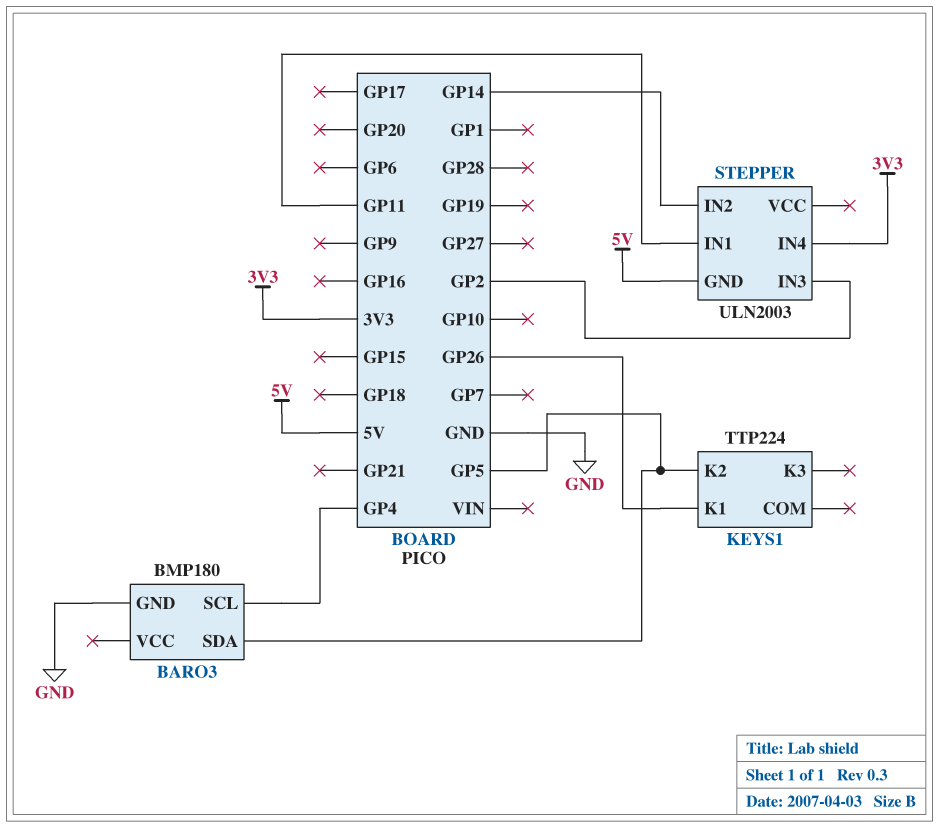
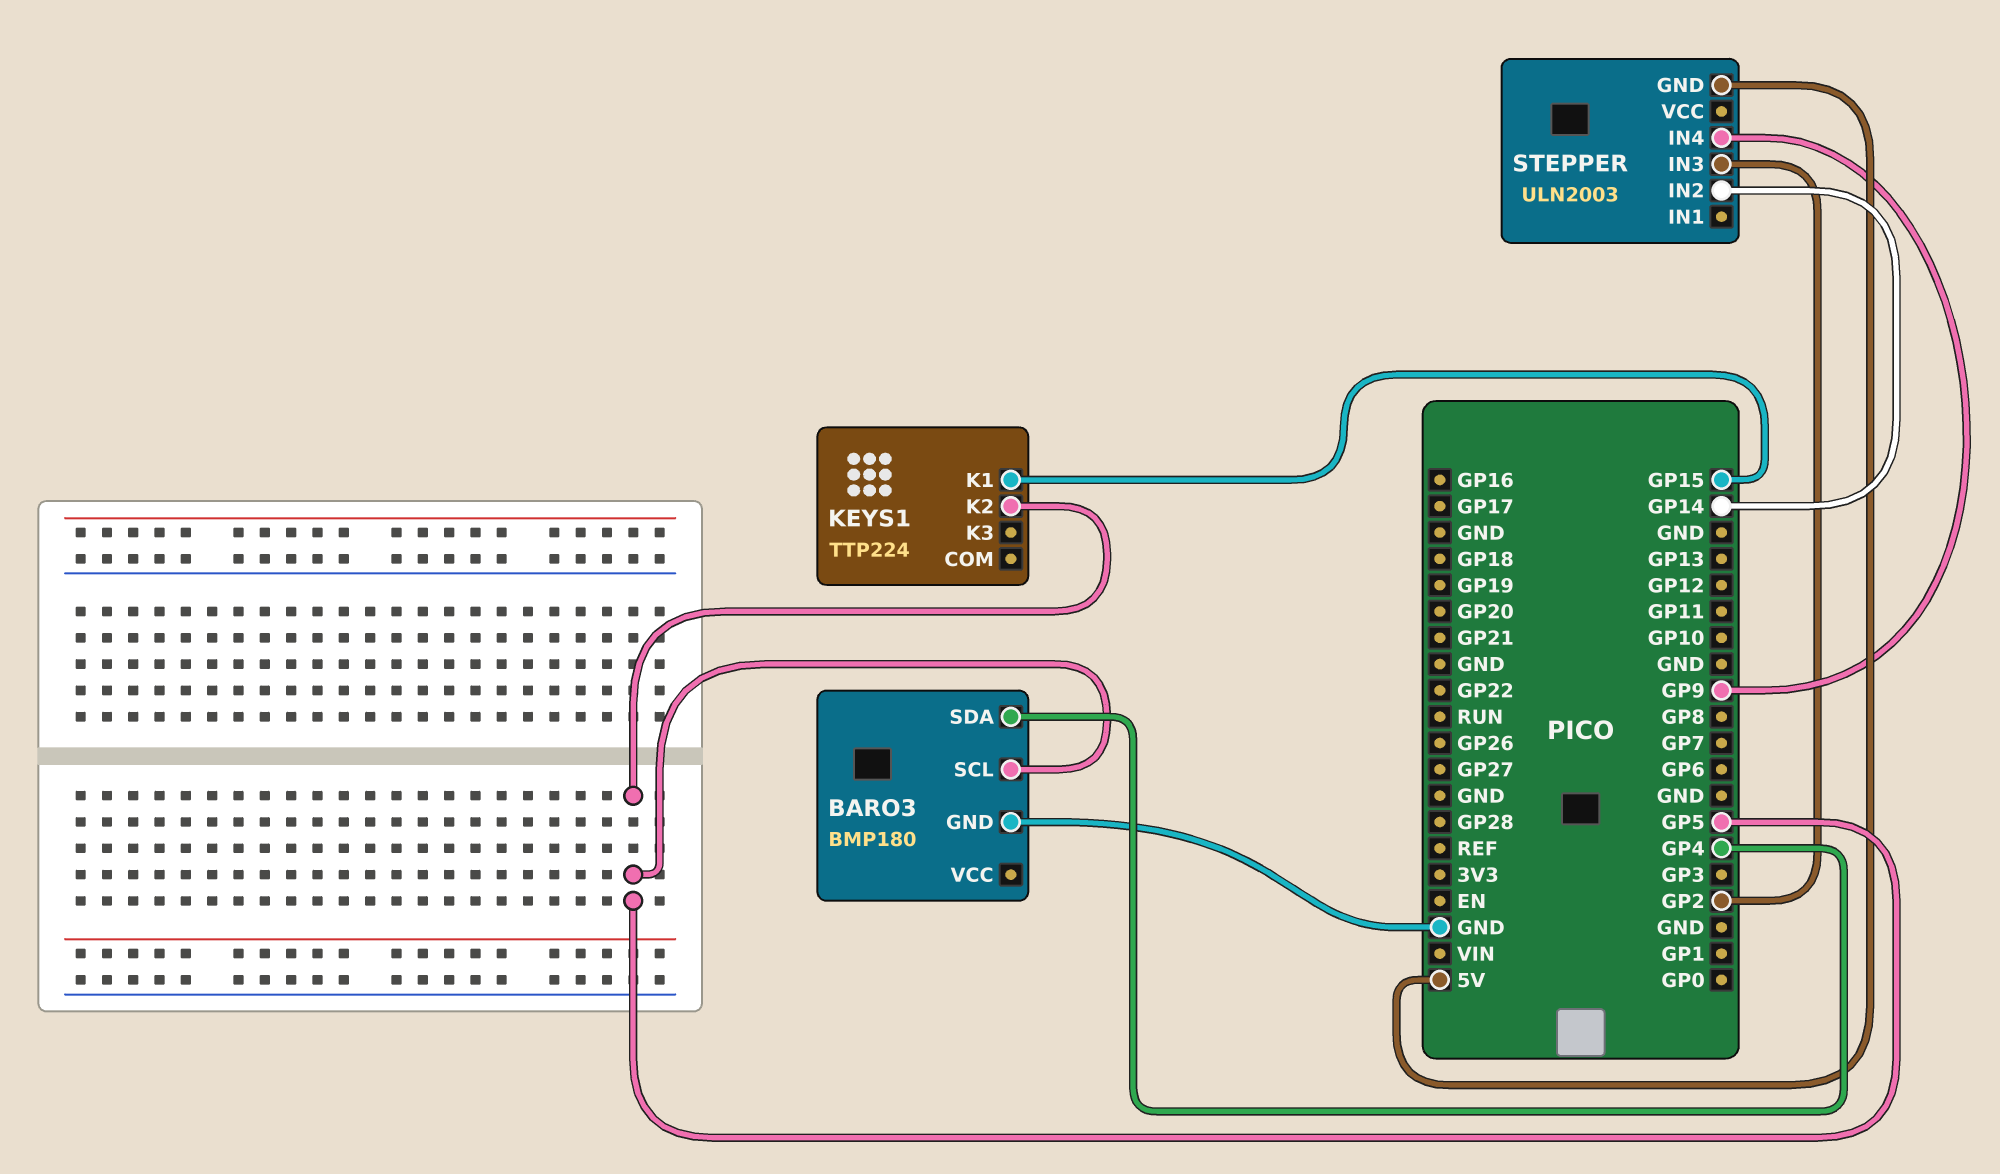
BARO3 pin SCL: GP4 -> GP5
BARO3 pin SDA: GP5 -> GP4
KEYS1 pin K1: GP26 -> GP15
STEPPER pin IN1: GP11 -> none
STEPPER pin IN4: 3V3 -> GP9

